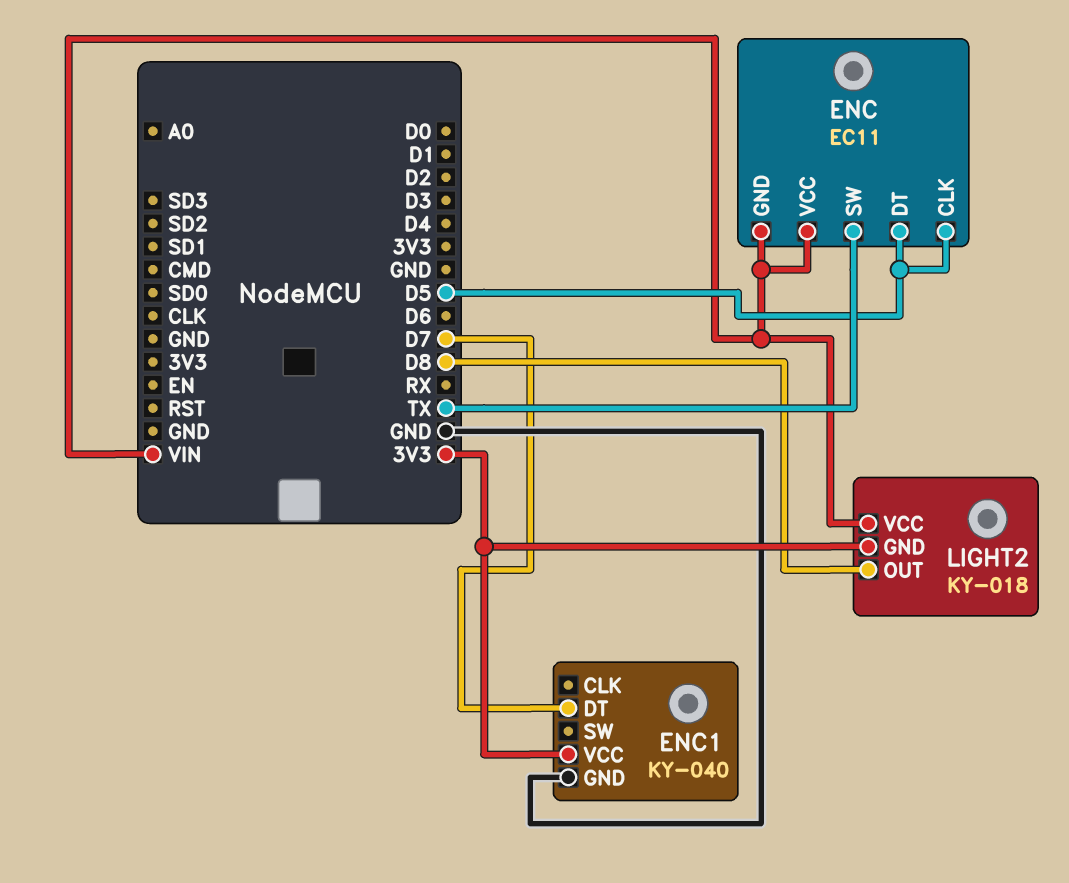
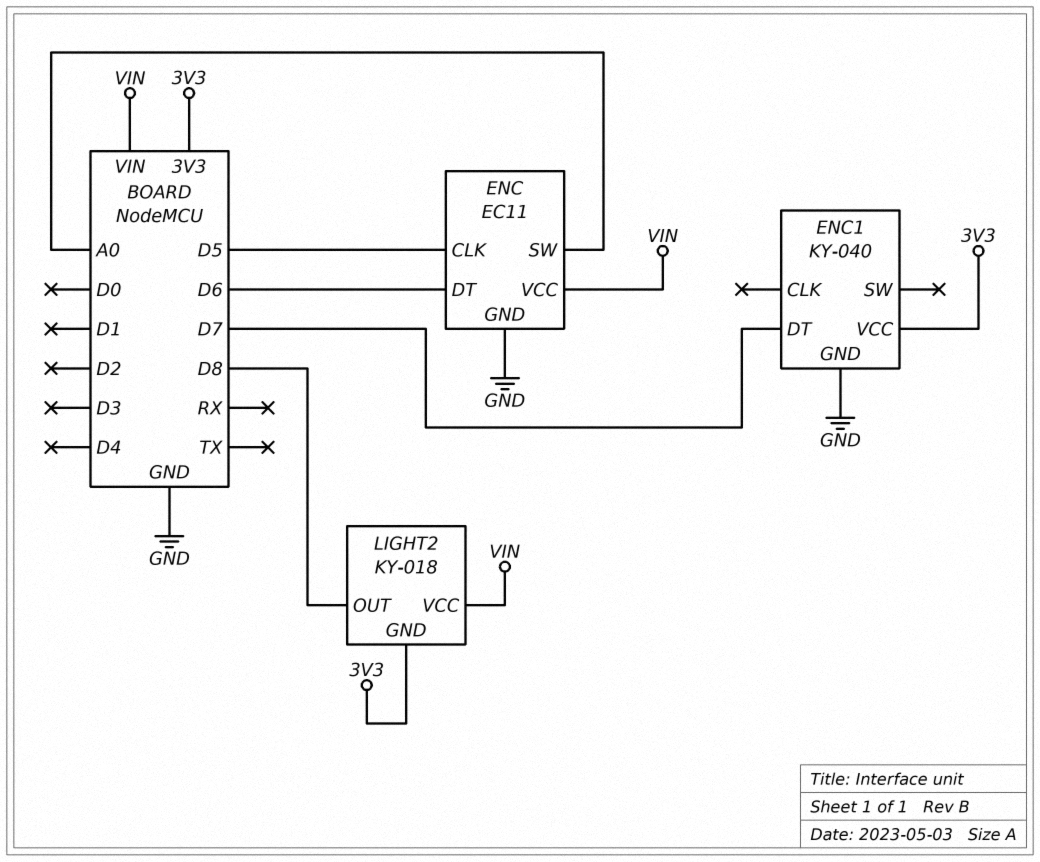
ENC pin DT: D5 -> D6
ENC pin GND: VIN -> GND
ENC pin SW: TX -> A0

